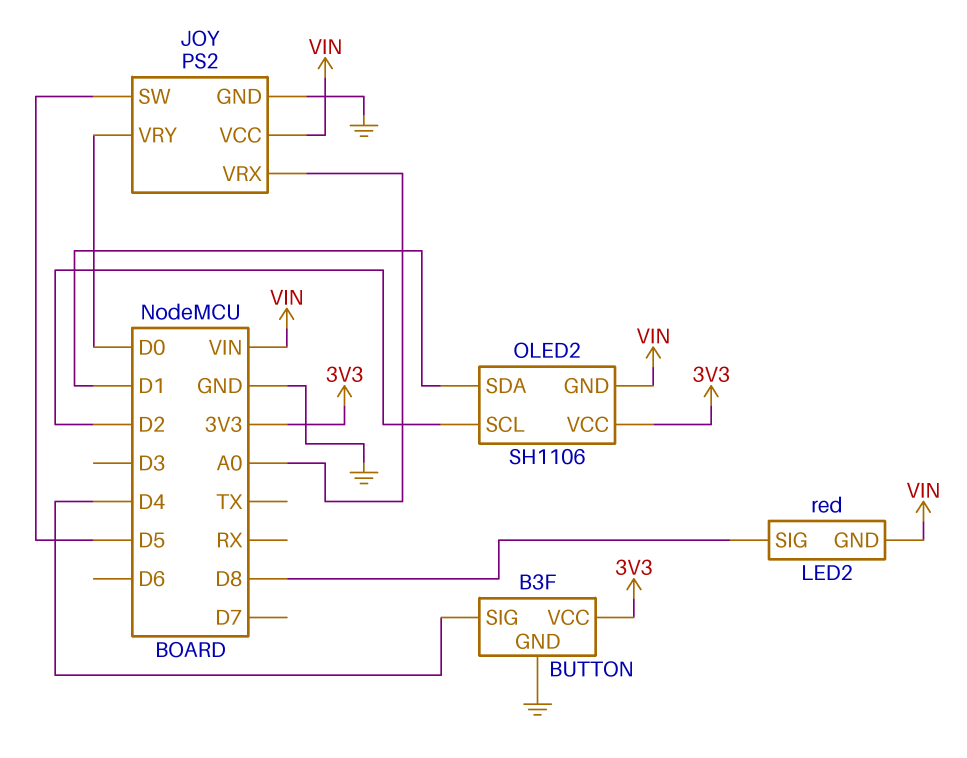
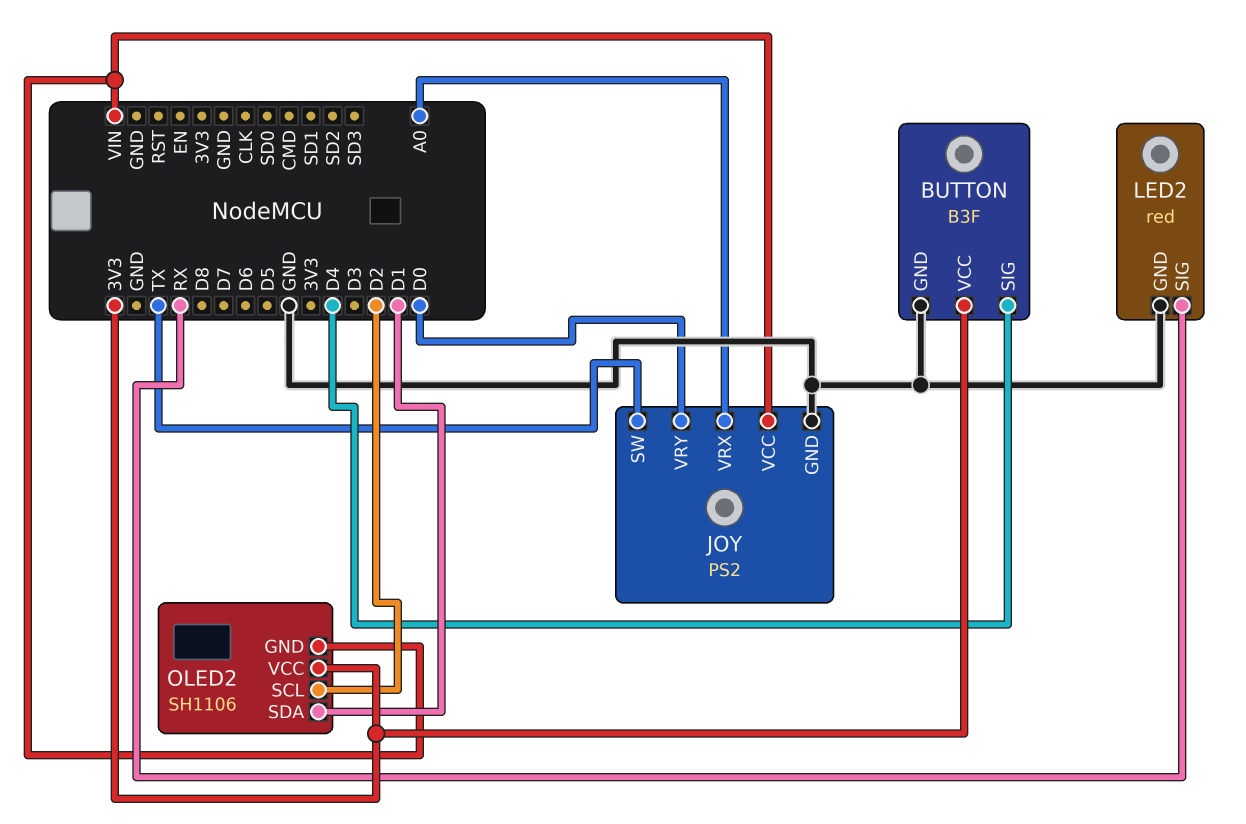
JOY pin SW: D5 -> TX
LED2 pin GND: VIN -> GND
LED2 pin SIG: D8 -> RX

